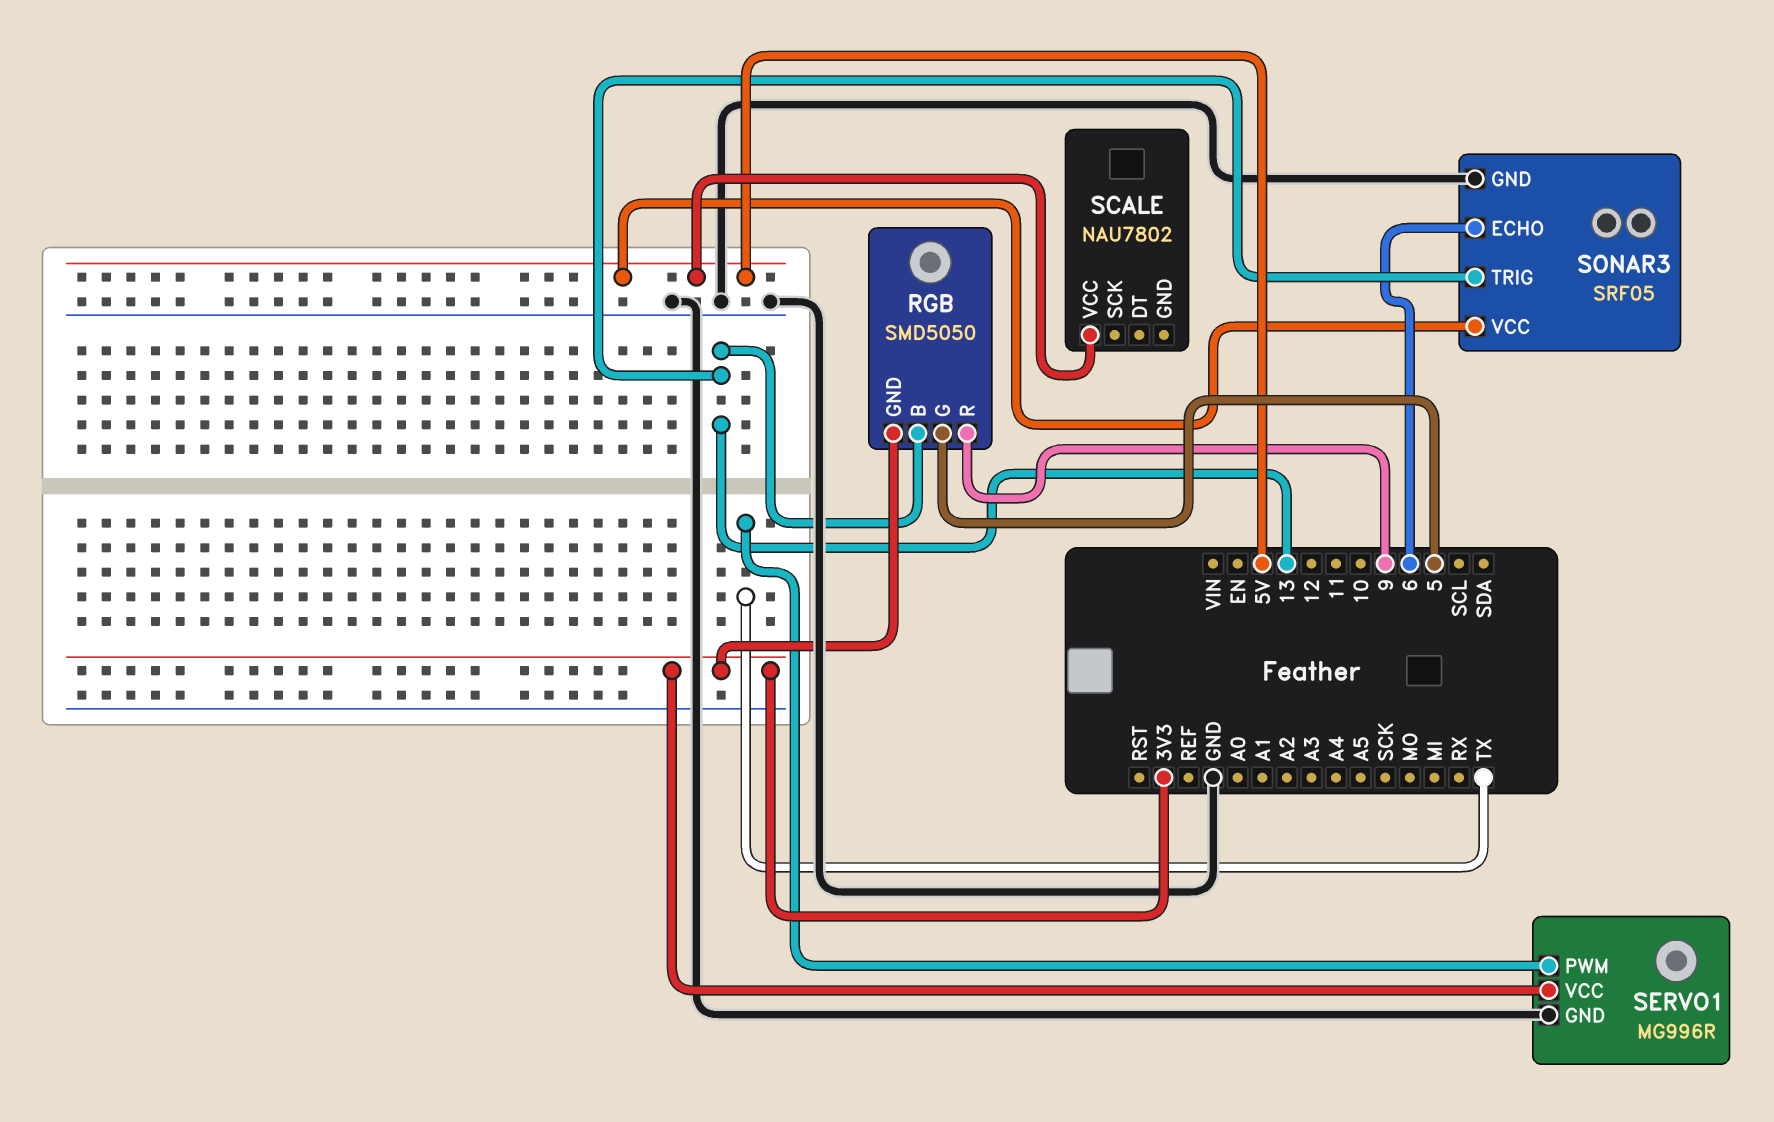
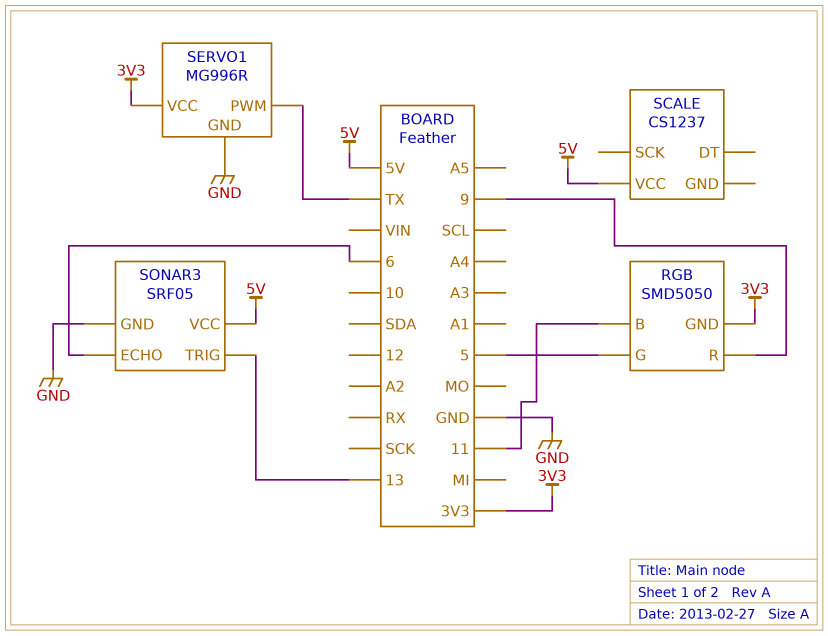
RGB pin B: 13 -> 11
SCALE: NAU7802 -> CS1237

